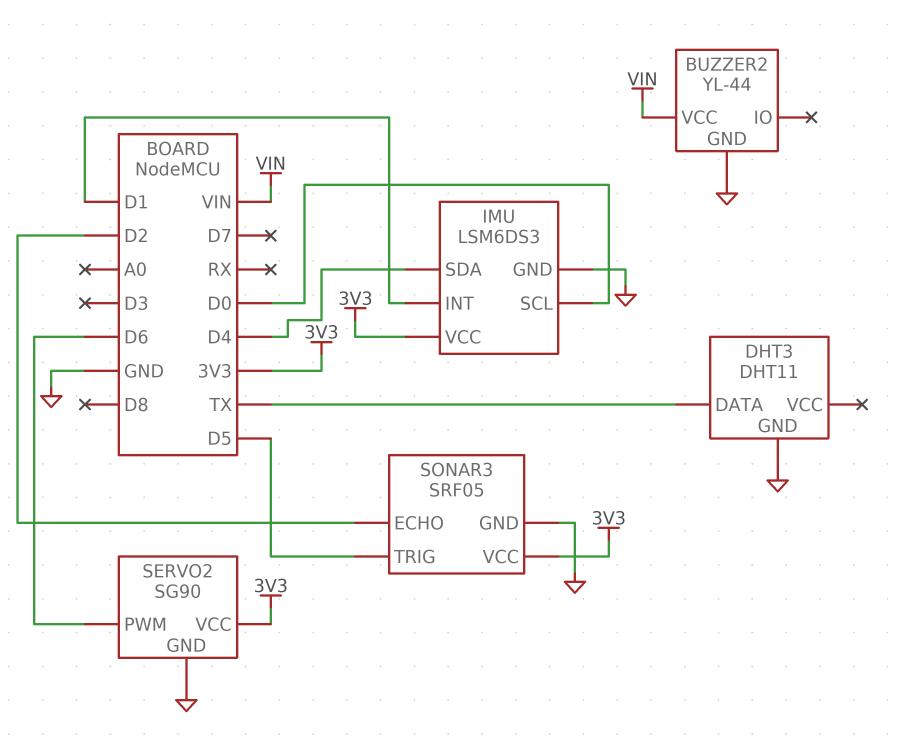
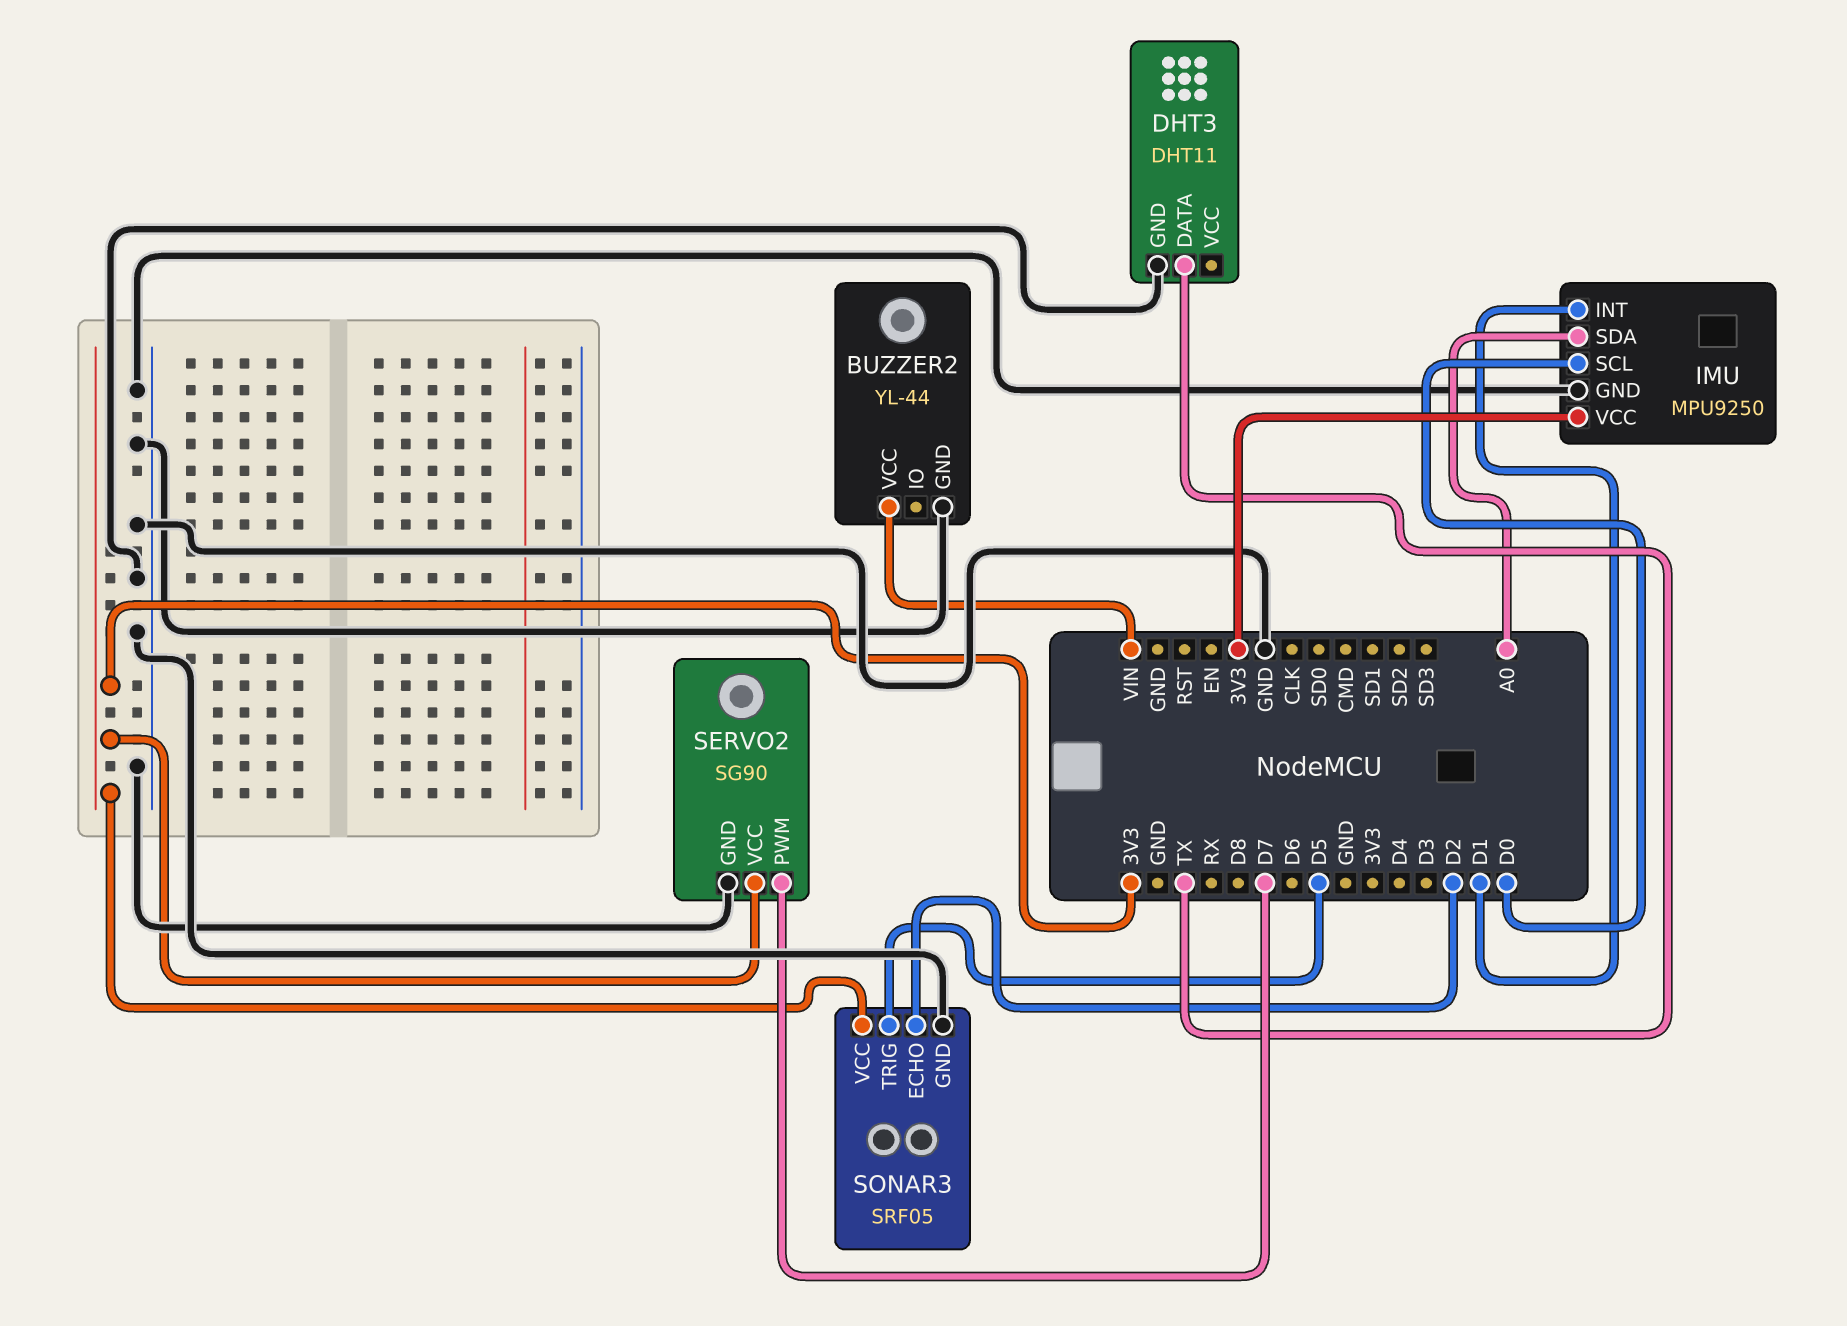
IMU: LSM6DS3 -> MPU9250
IMU pin SDA: D4 -> A0
SERVO2 pin PWM: D6 -> D7

